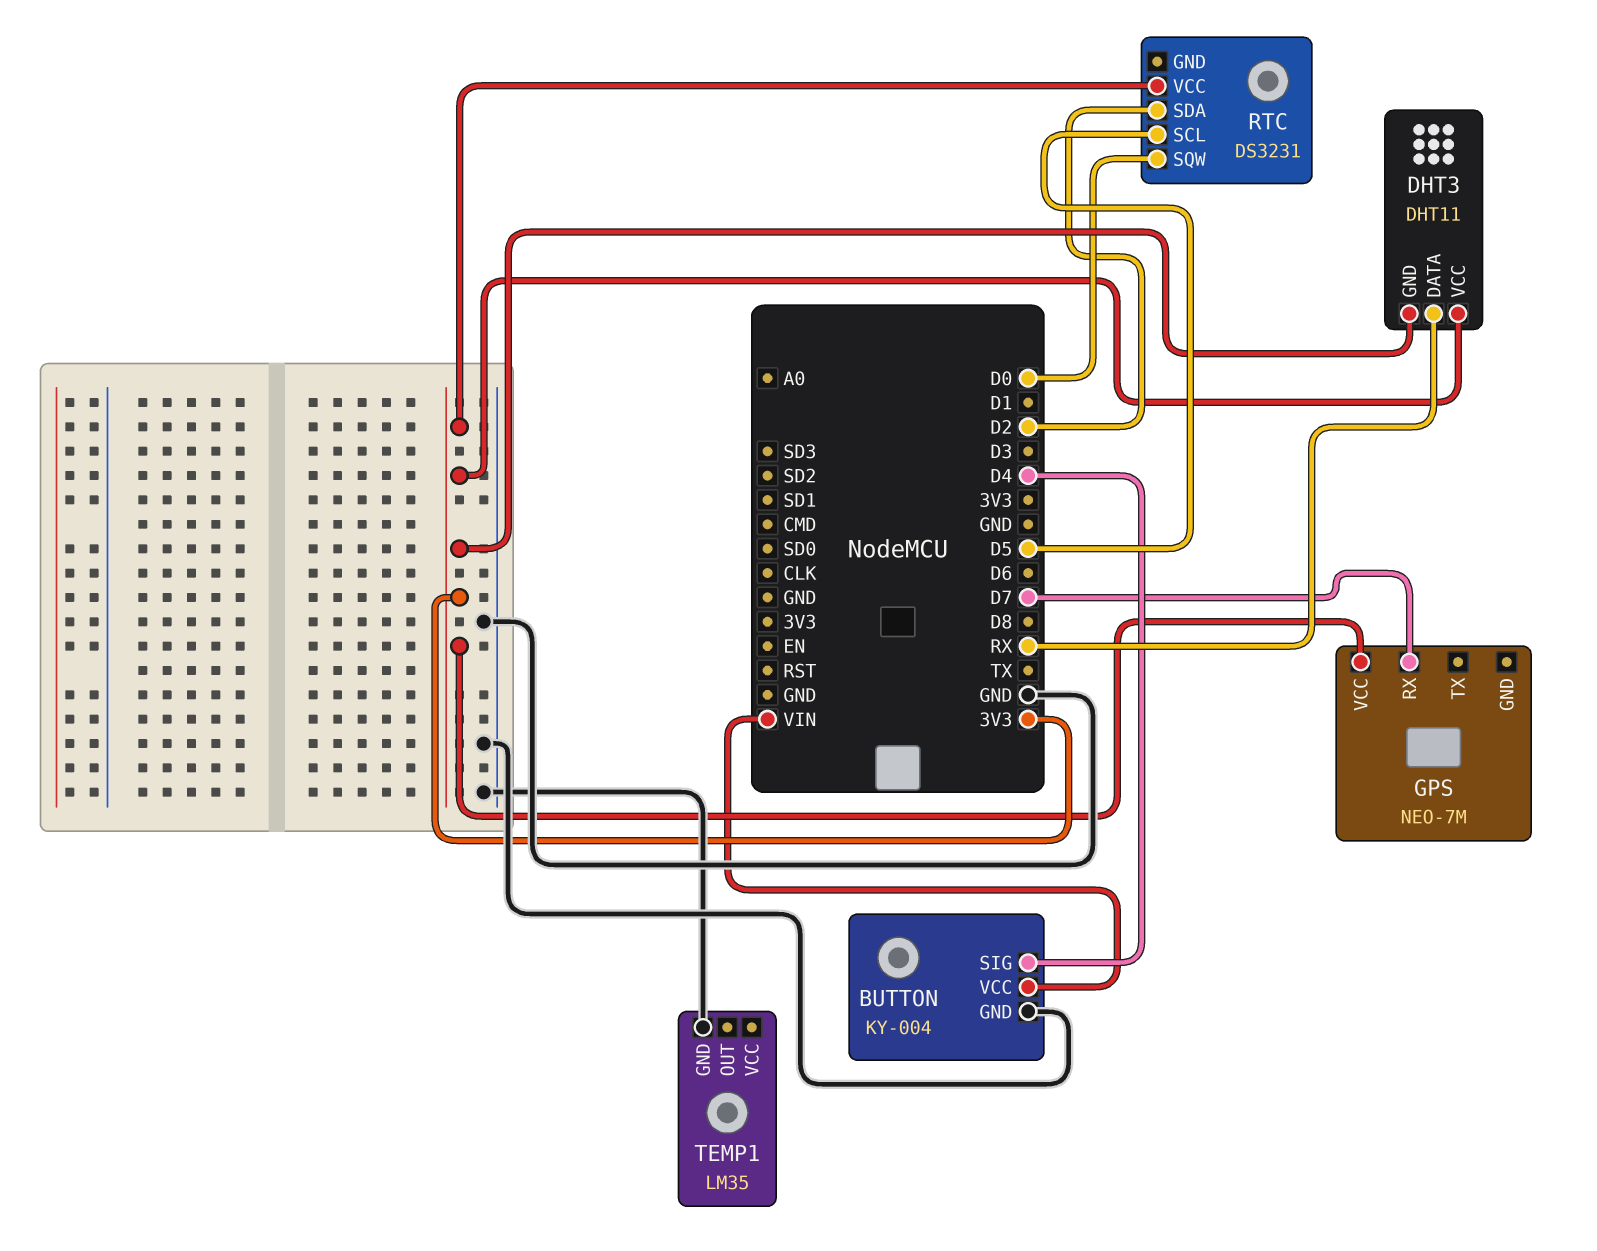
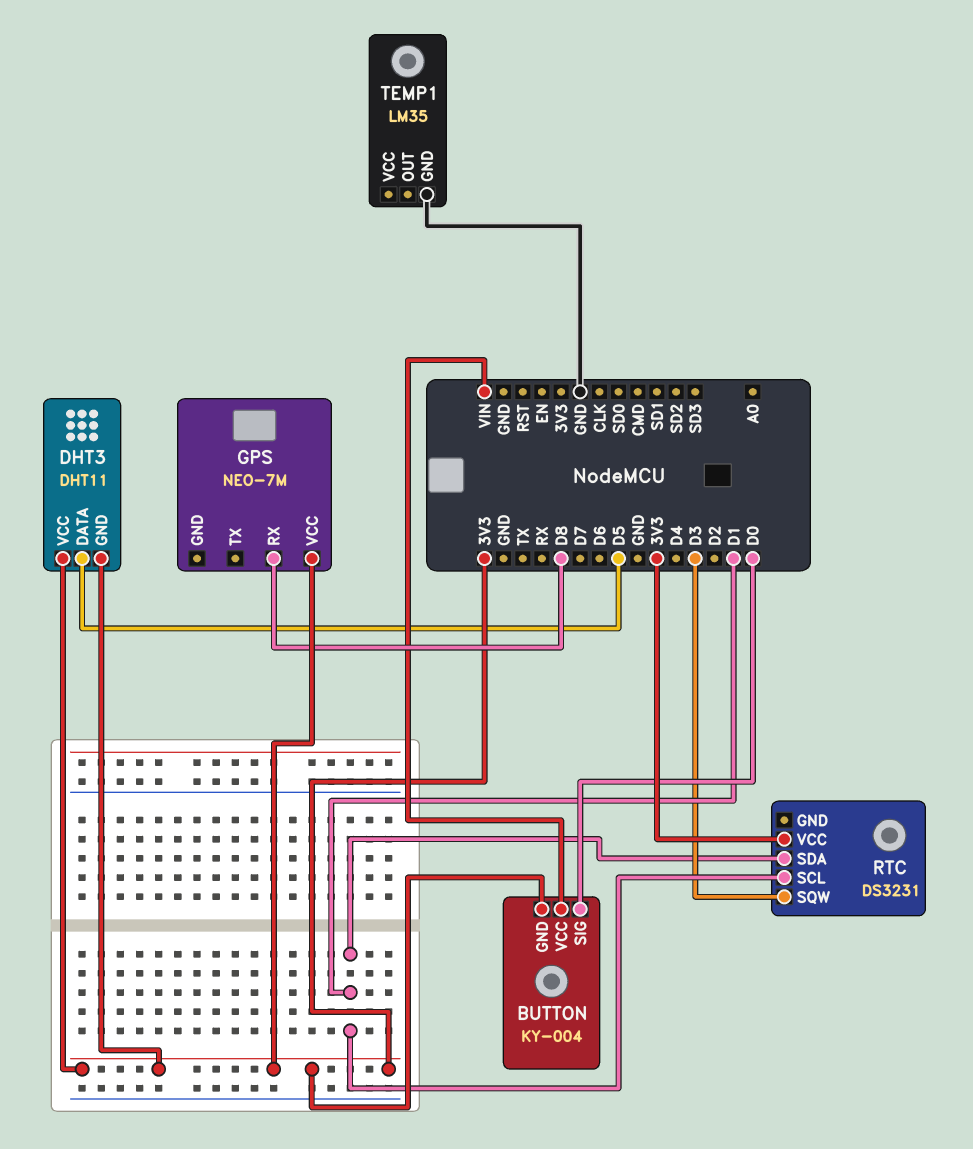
BUTTON pin GND: GND -> 3V3
BUTTON pin SIG: D4 -> D0
DHT3 pin DATA: RX -> D5
GPS pin RX: D7 -> D8
RTC pin SCL: D5 -> D1
RTC pin SDA: D2 -> D1
RTC pin SQW: D0 -> D3

